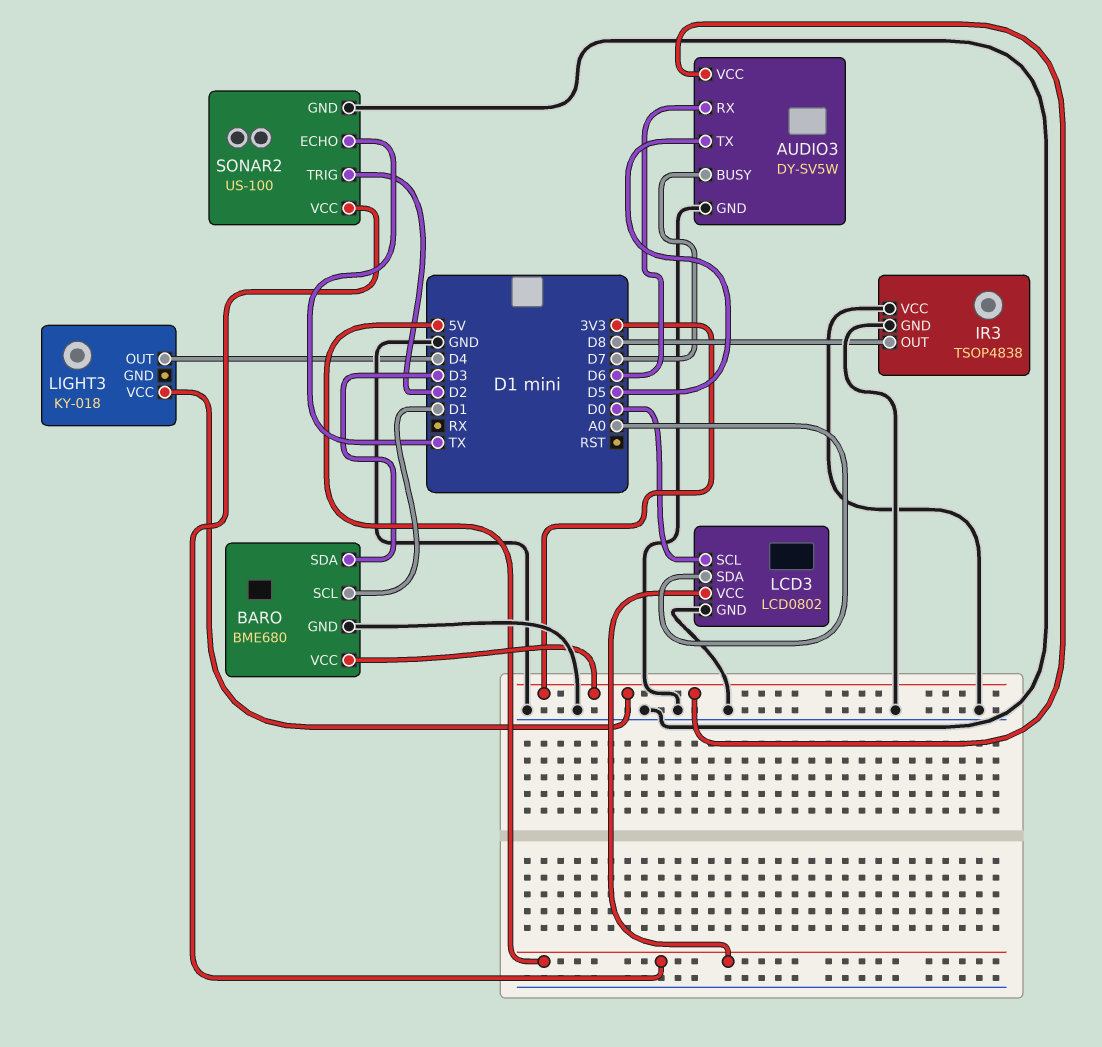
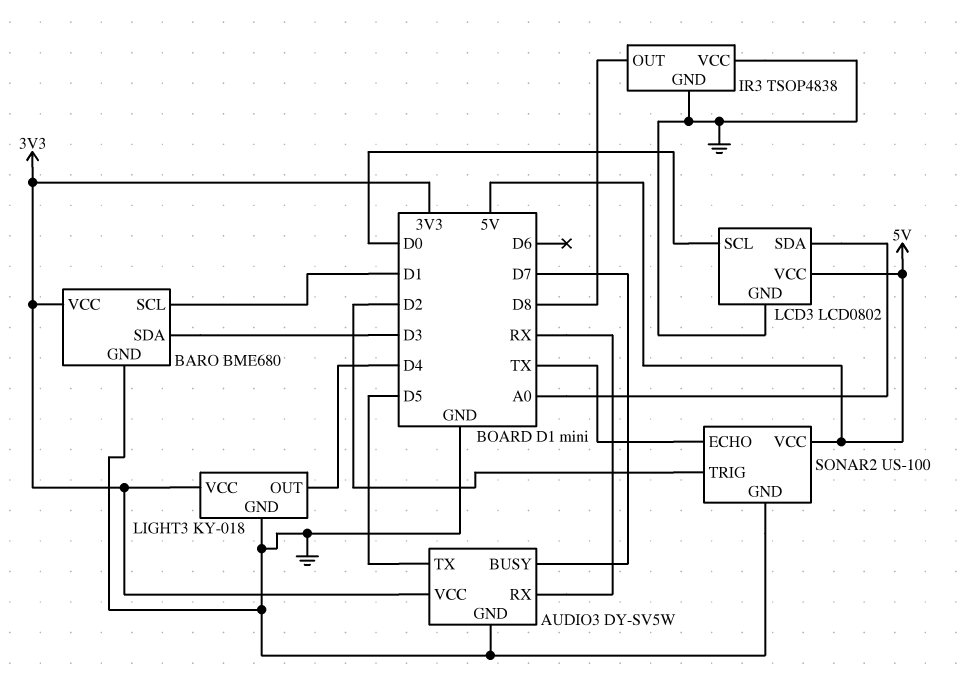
AUDIO3 pin RX: D6 -> RX
LIGHT3 pin GND: none -> GND

